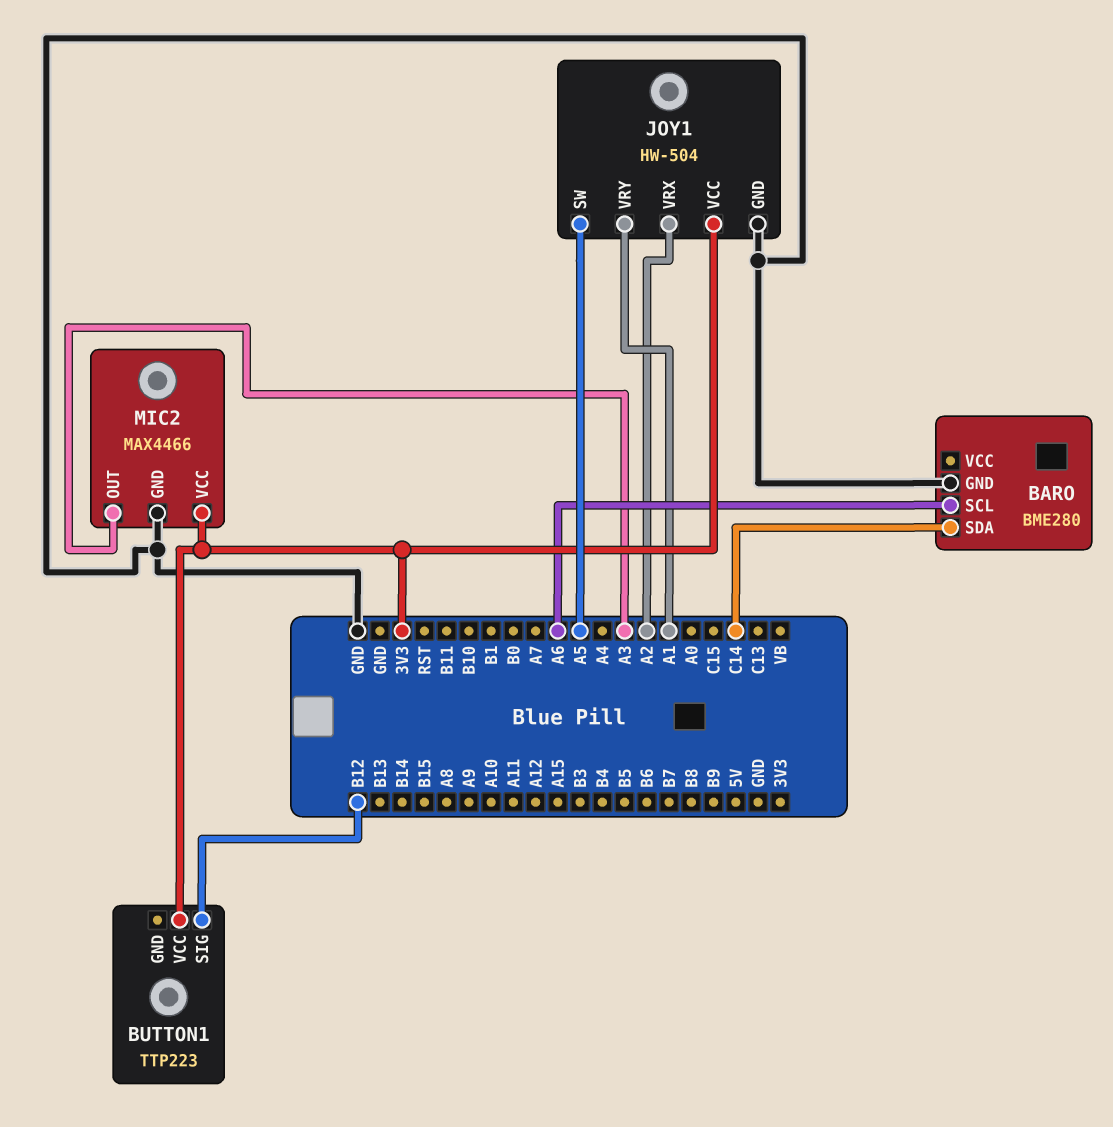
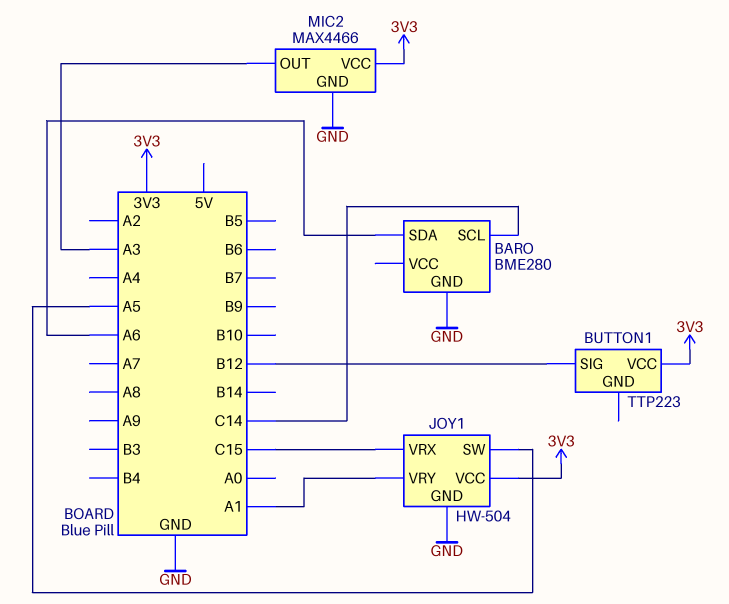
BARO pin SCL: A6 -> C14
BARO pin SDA: C14 -> A6
JOY1 pin VRX: A2 -> C15

